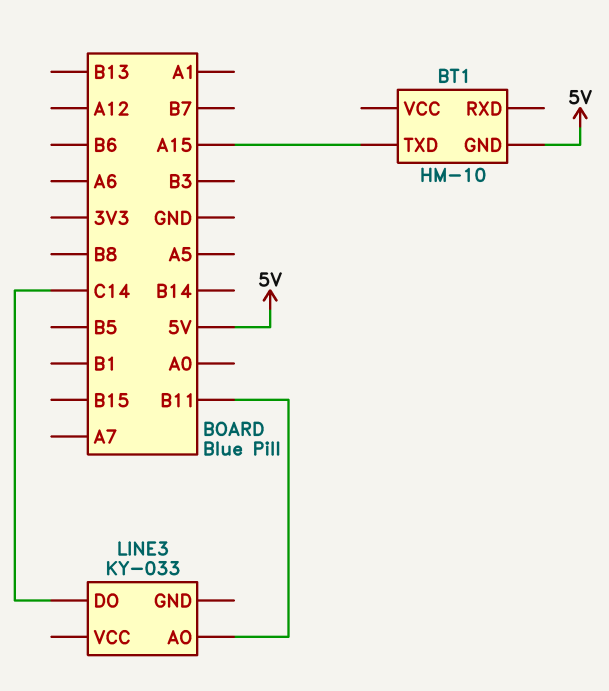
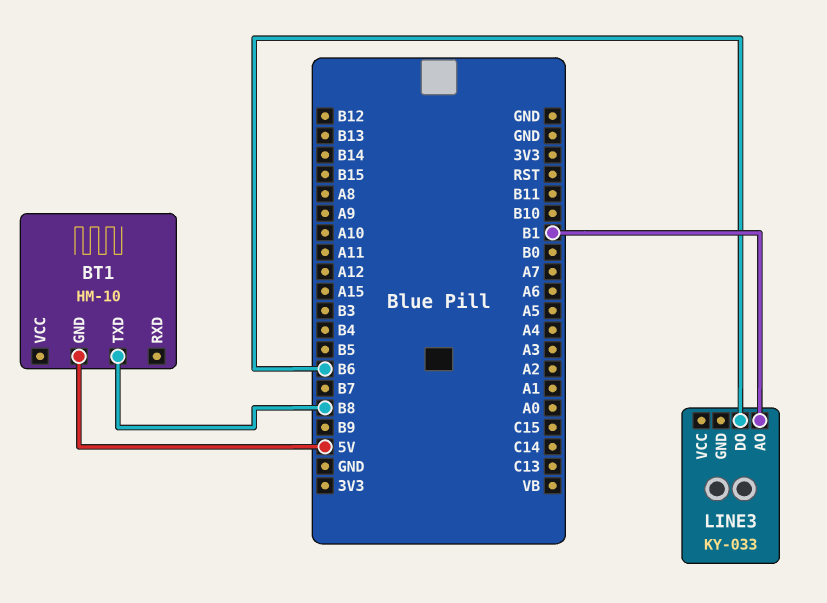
BT1 pin TXD: A15 -> B8
LINE3 pin AO: B11 -> B1
LINE3 pin DO: C14 -> B6

